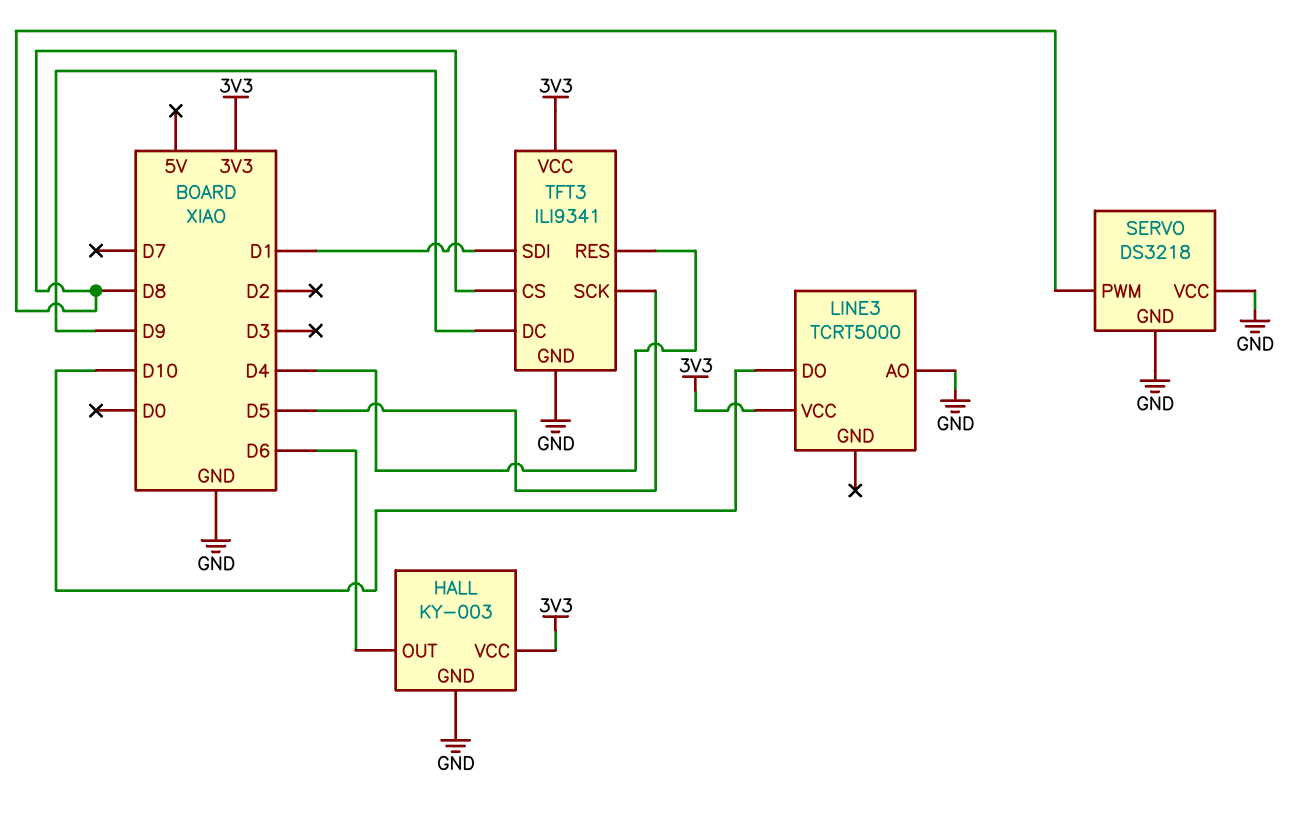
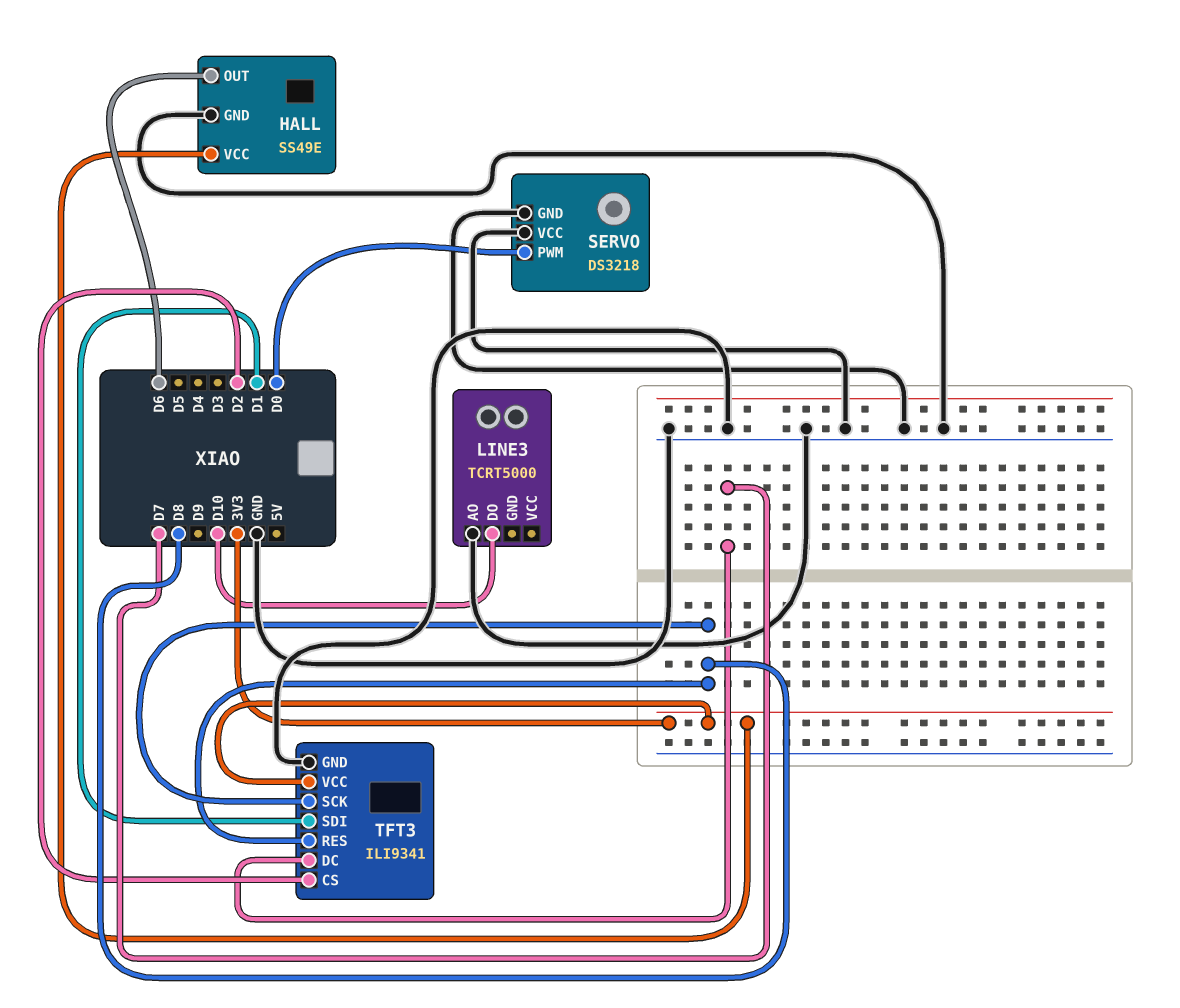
HALL: KY-003 -> SS49E
LINE3 pin VCC: 3V3 -> none
SERVO pin PWM: D8 -> D0
TFT3 pin CS: D8 -> D2
TFT3 pin DC: D9 -> D7
TFT3 pin RES: D4 -> D8
TFT3 pin SCK: D5 -> D8

